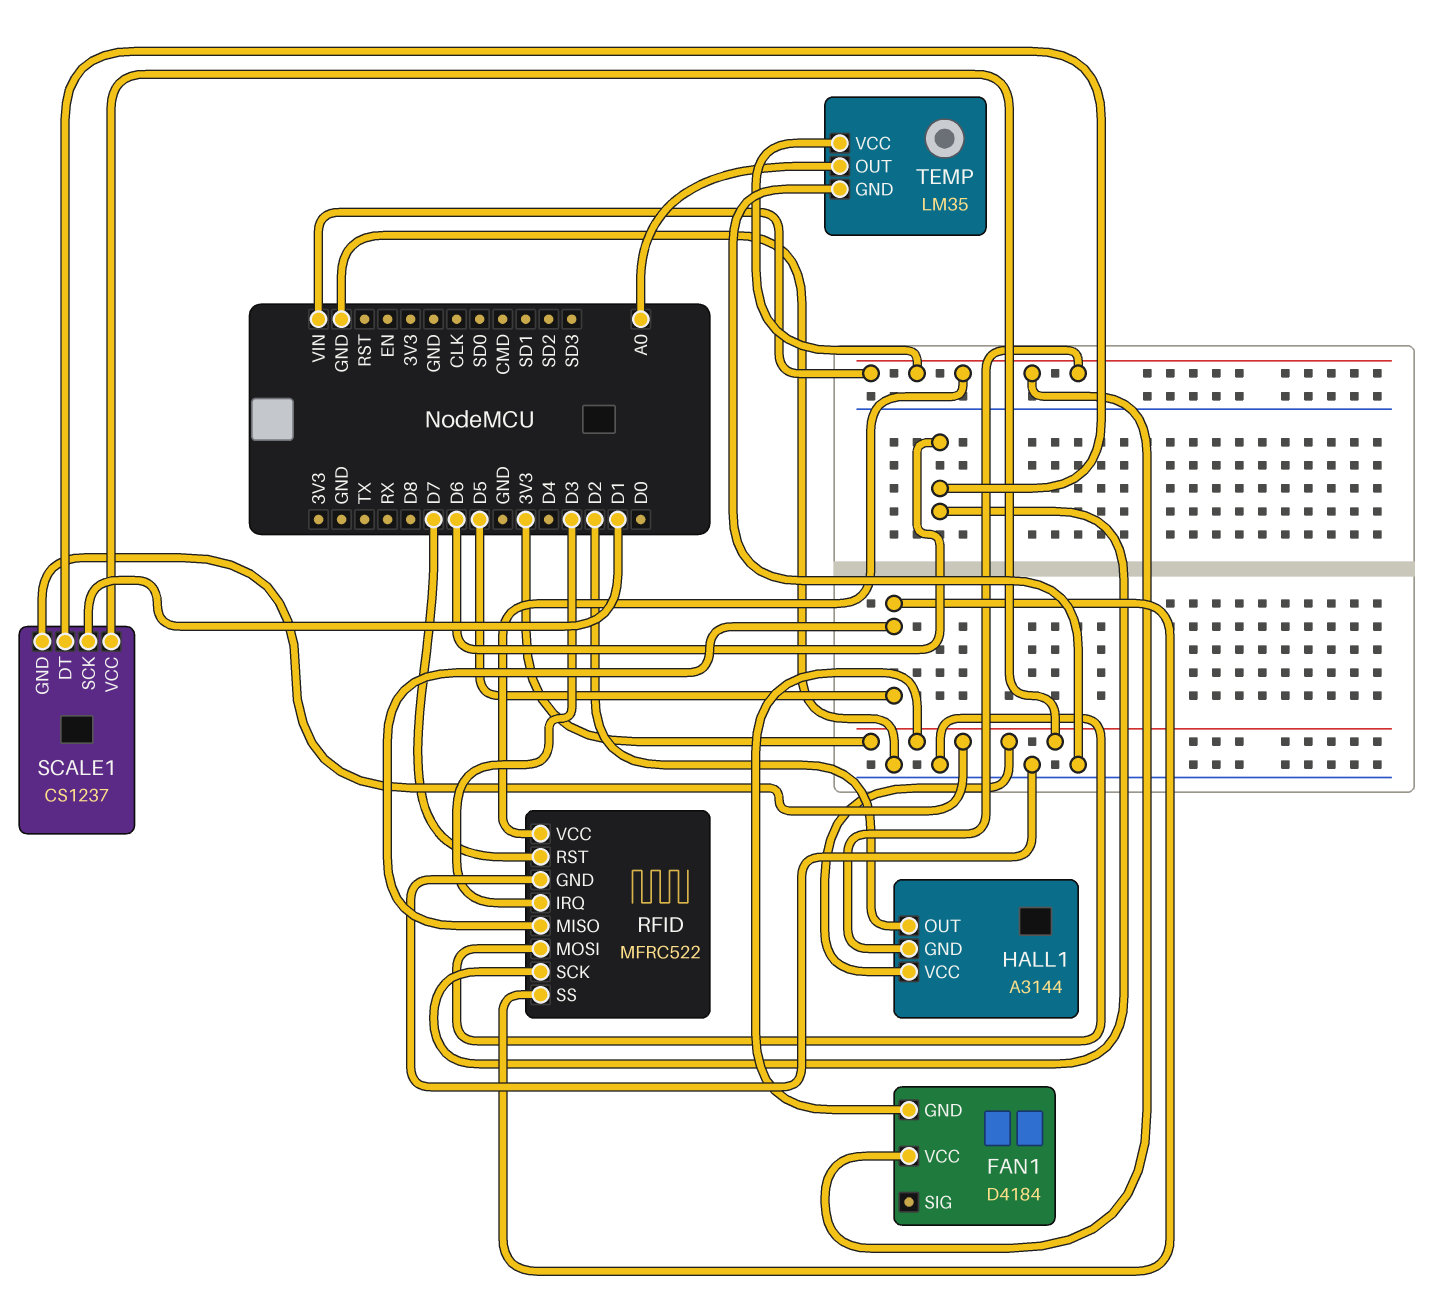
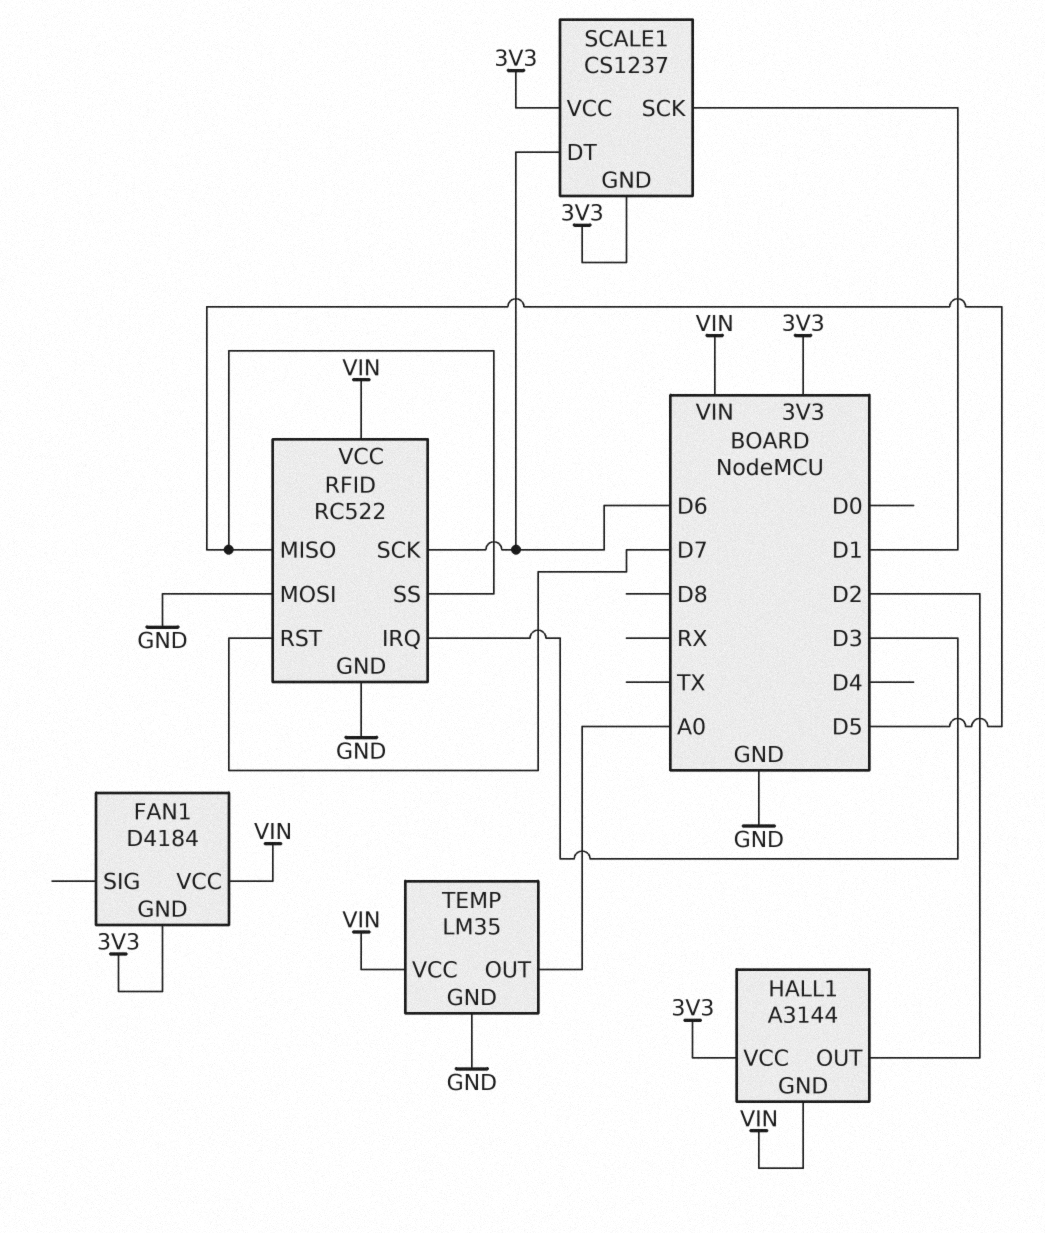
RFID: MFRC522 -> RC522

